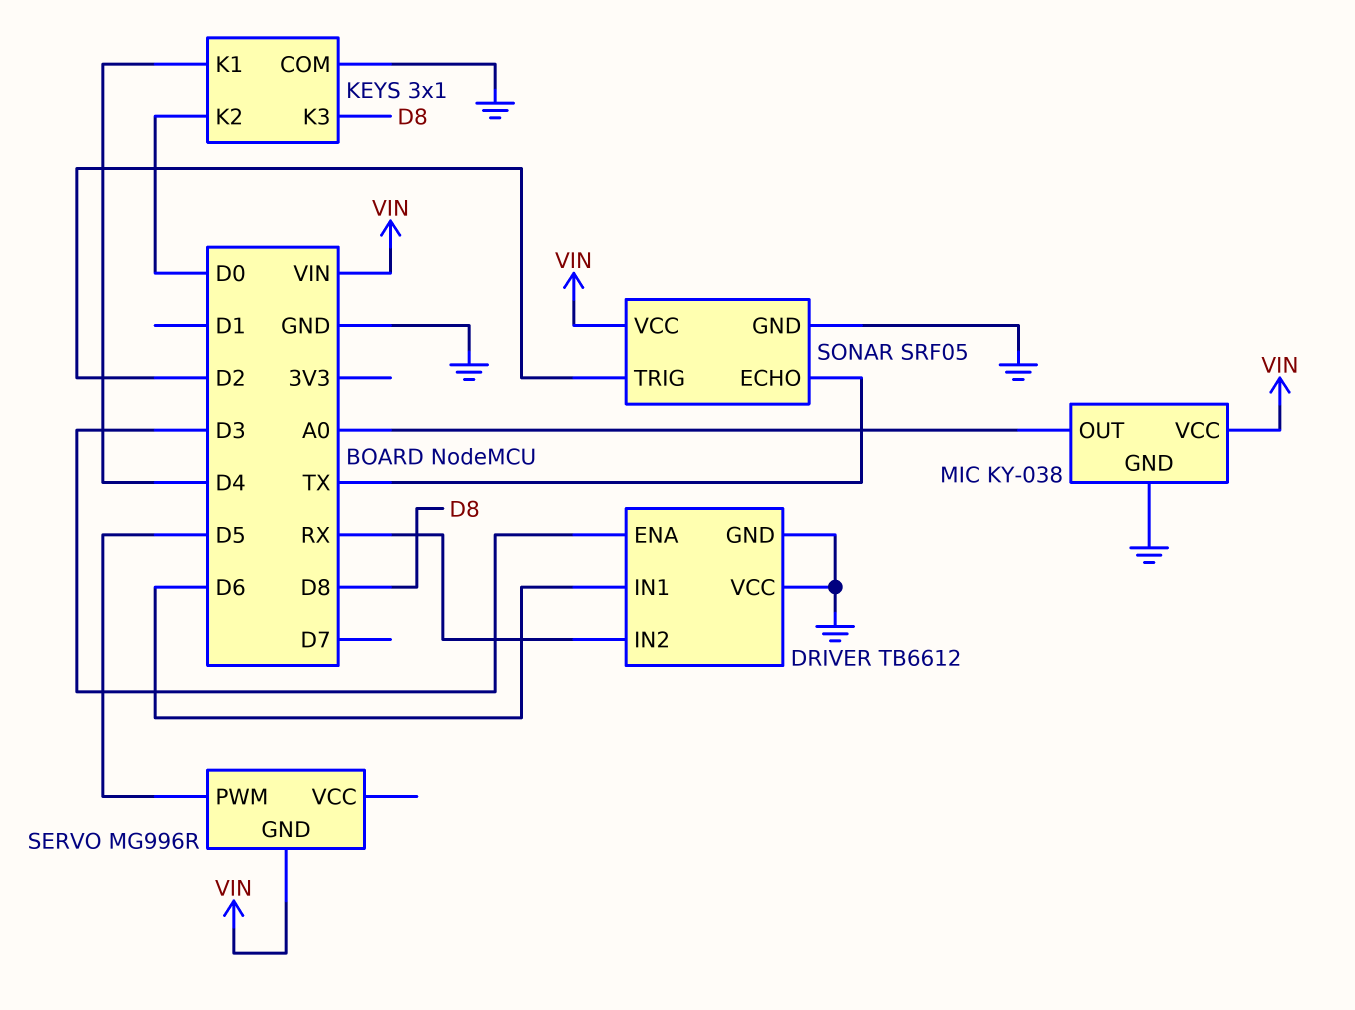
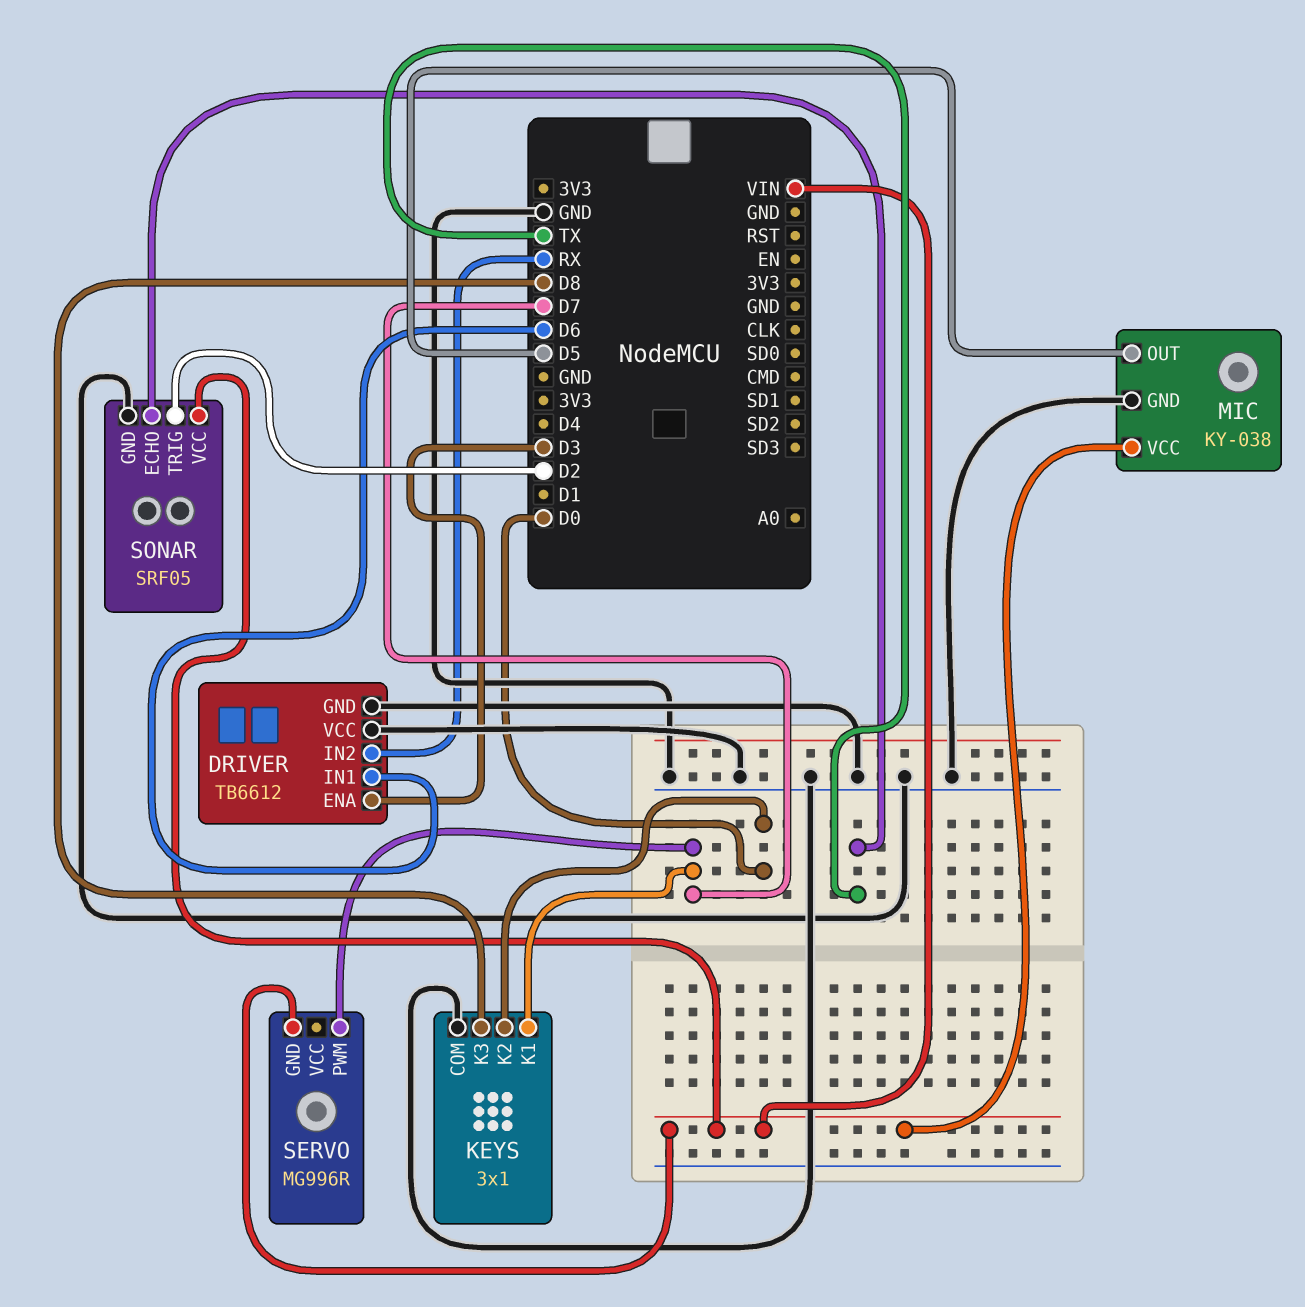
KEYS pin K1: D4 -> D7
MIC pin OUT: A0 -> D5
SERVO pin PWM: D5 -> D7

